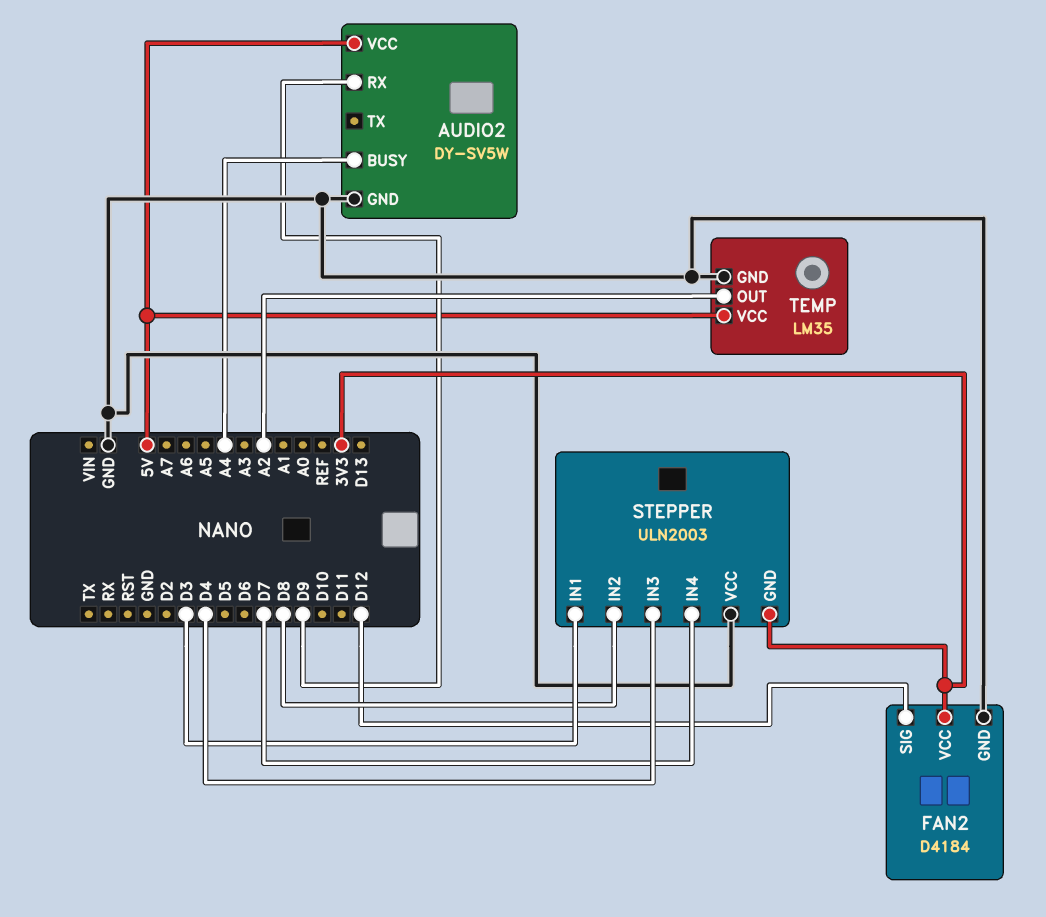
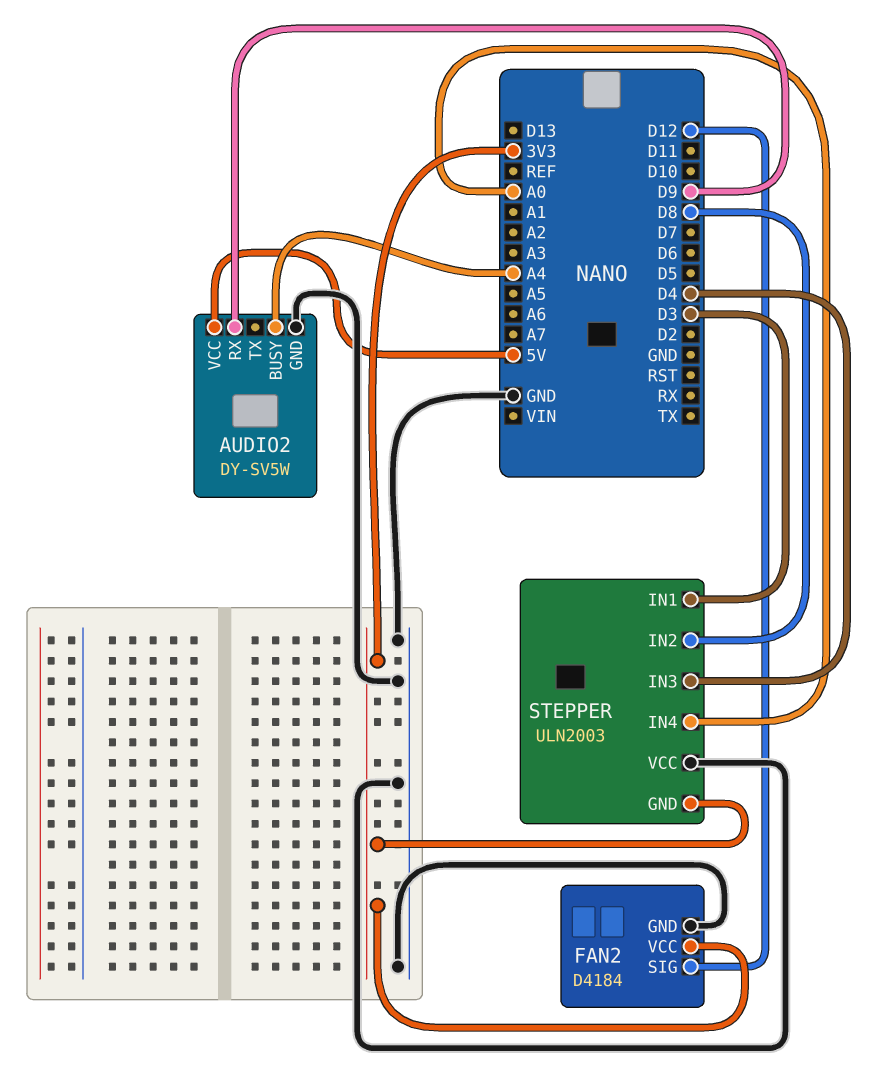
STEPPER pin IN4: D7 -> A0
TEMP: LM35 -> none
TEMP pin GND: GND -> none
TEMP pin OUT: A2 -> none
TEMP pin VCC: 5V -> none

